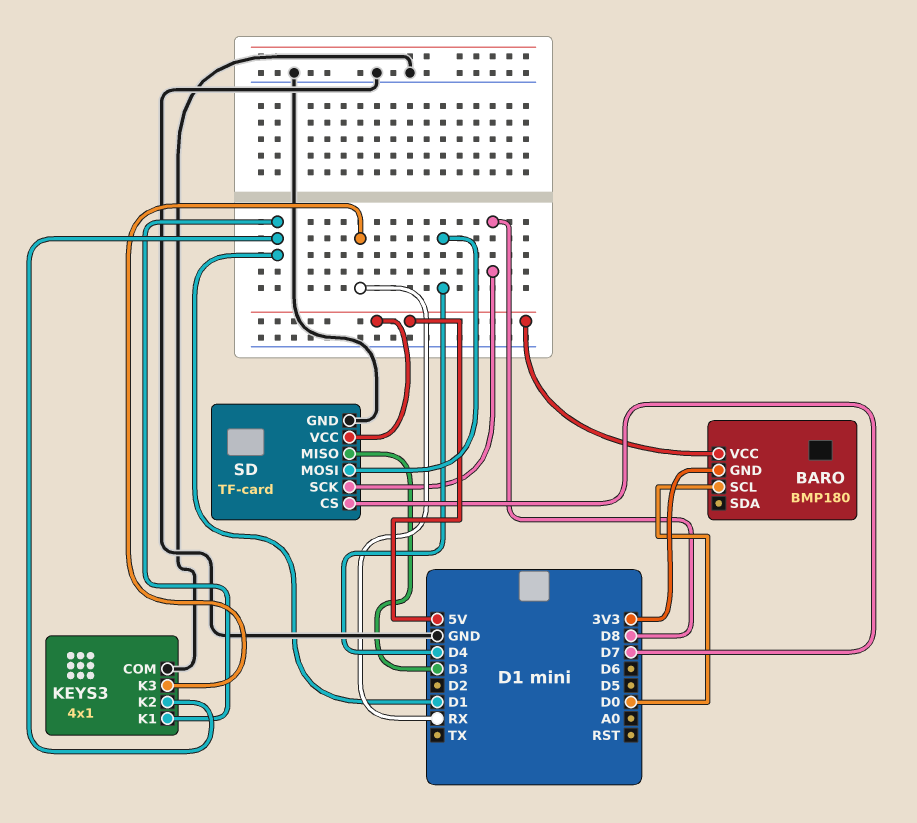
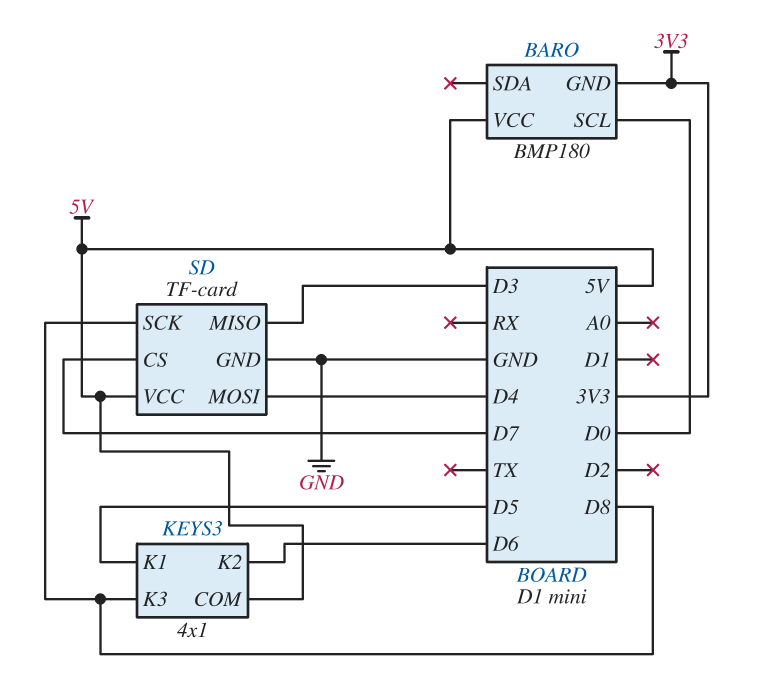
KEYS3 pin COM: GND -> 5V
KEYS3 pin K1: D1 -> D5
KEYS3 pin K2: D1 -> D6
KEYS3 pin K3: RX -> D8

